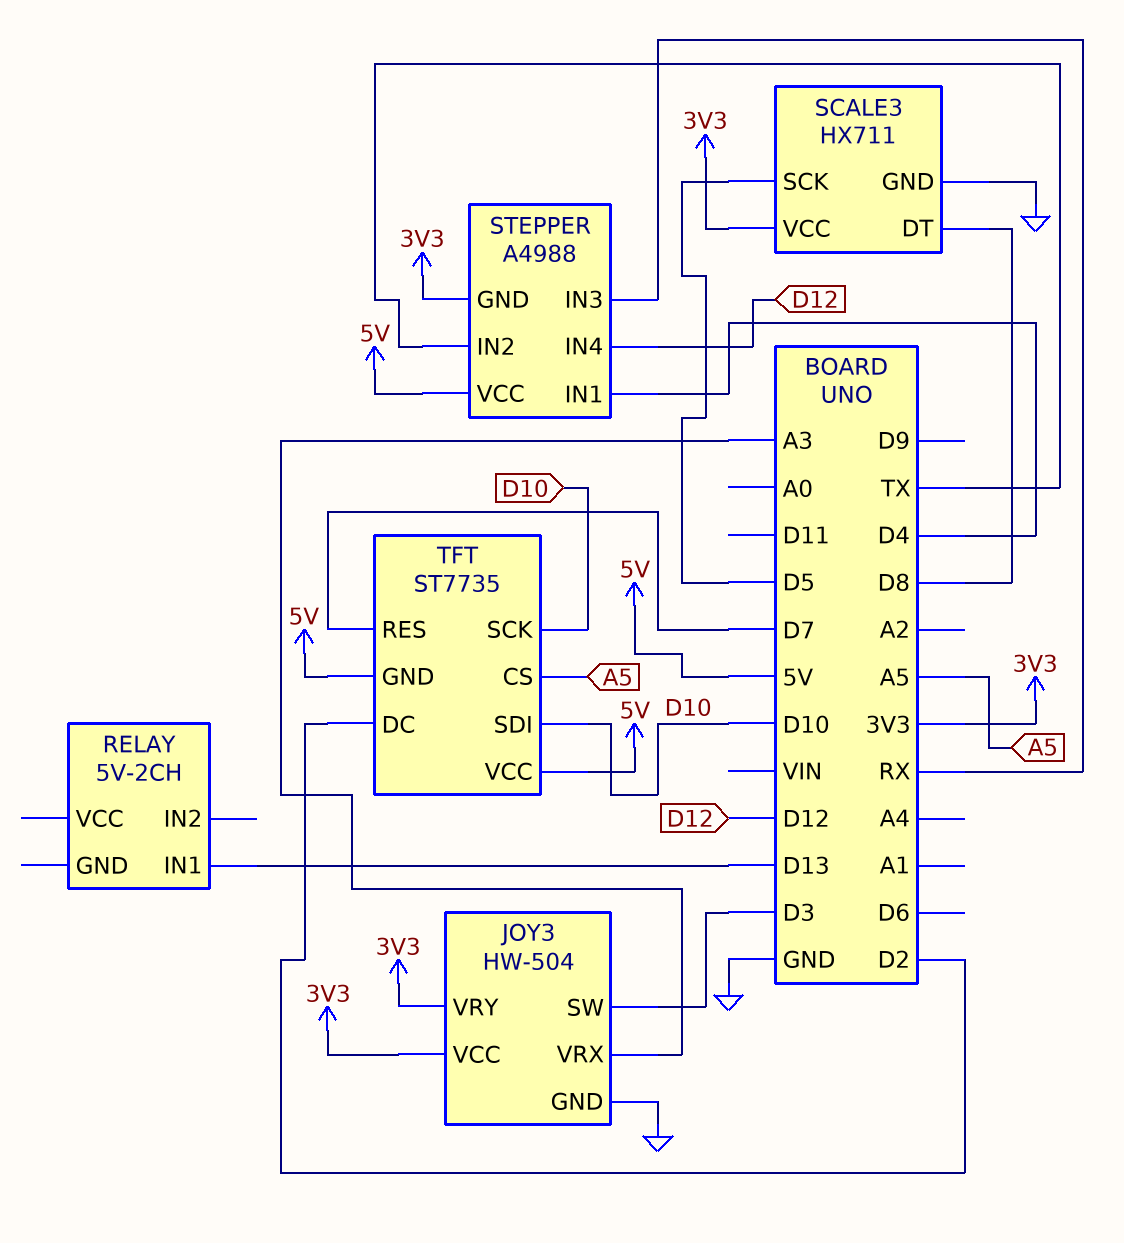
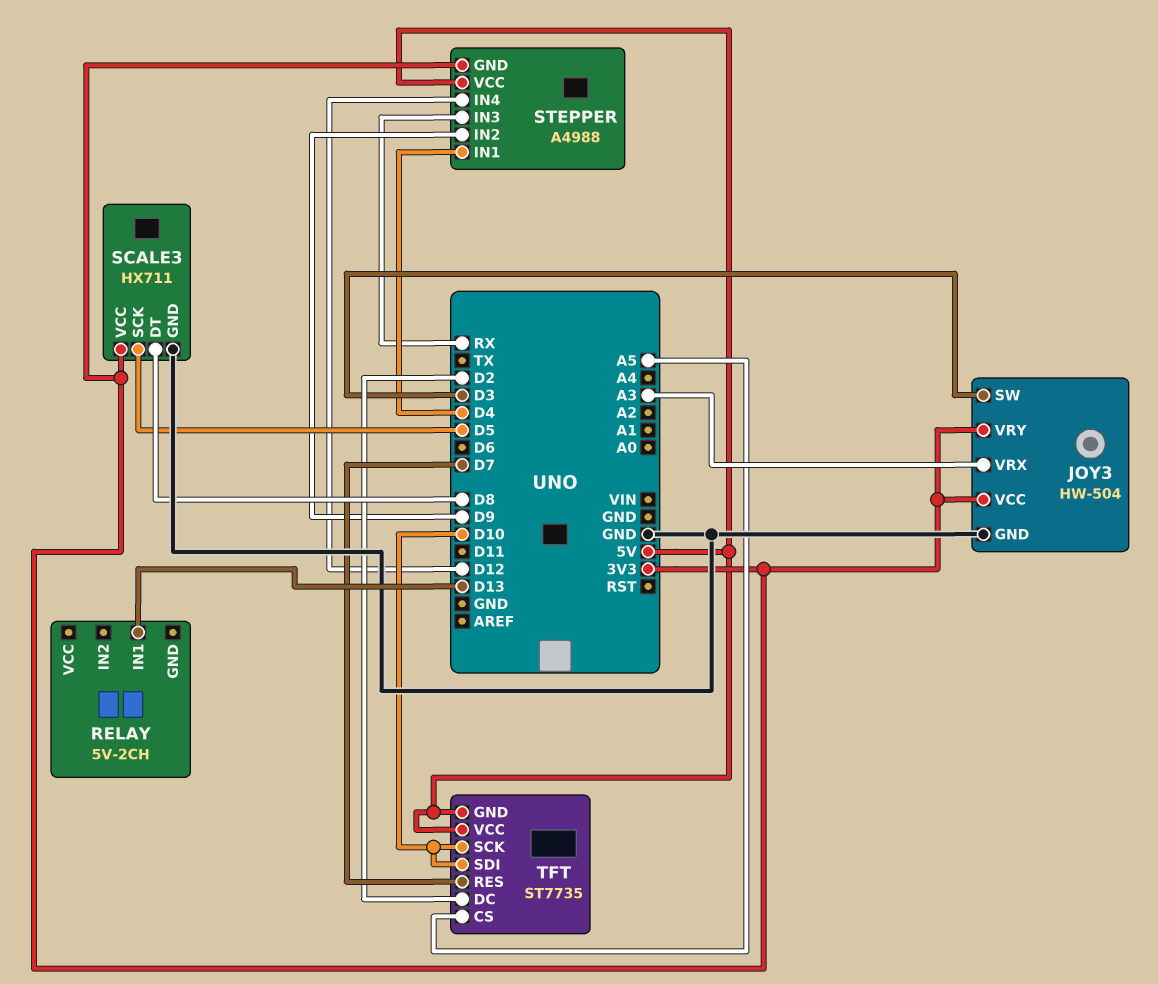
STEPPER pin IN2: TX -> D9

